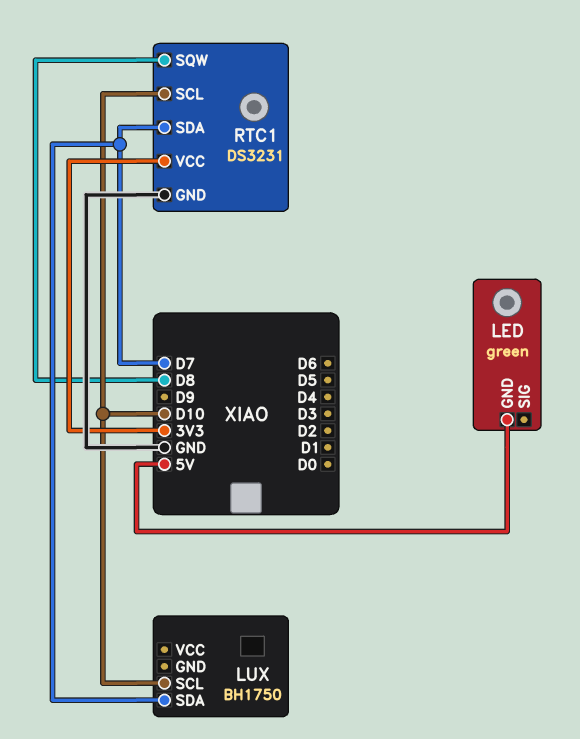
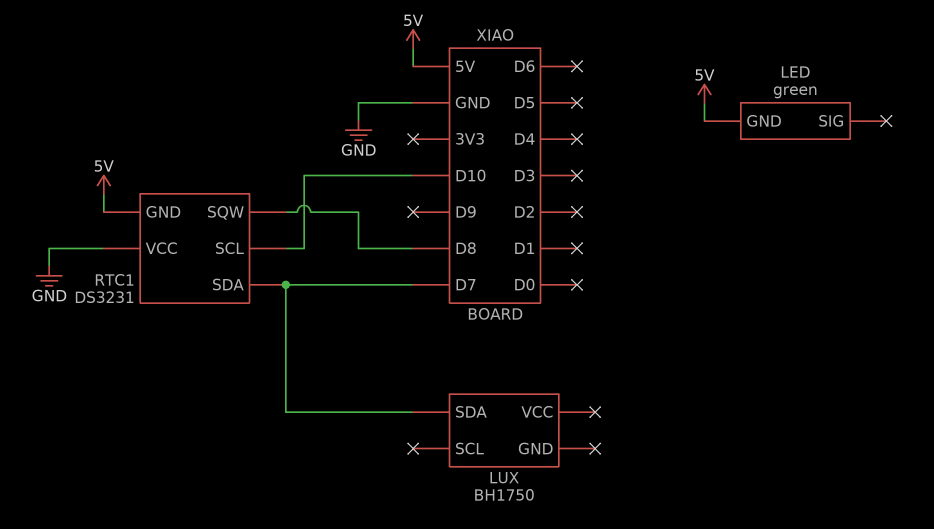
LUX pin SCL: D10 -> none
RTC1 pin GND: GND -> 5V
RTC1 pin VCC: 3V3 -> GND

